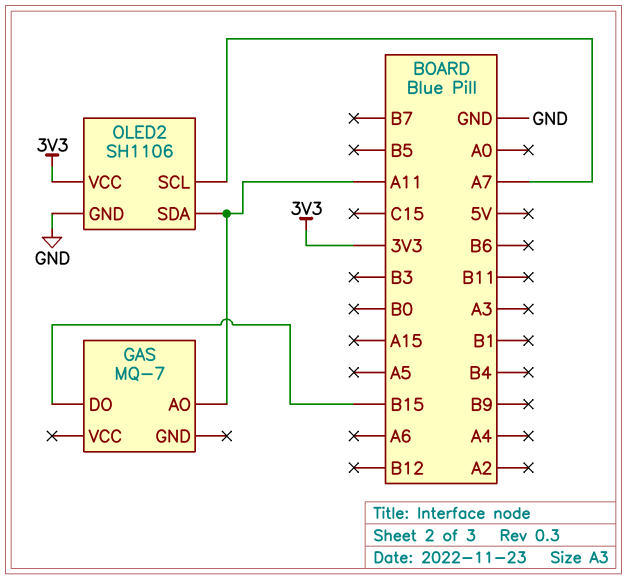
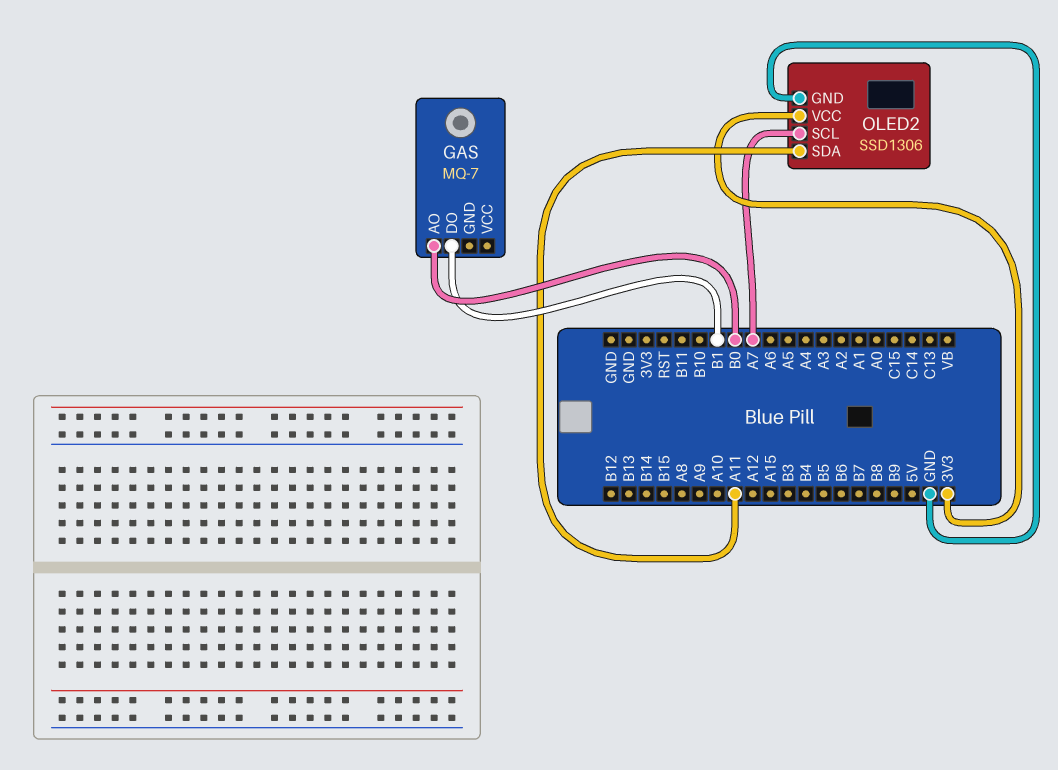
GAS pin AO: A11 -> B0
GAS pin DO: B15 -> B1
OLED2: SH1106 -> SSD1306

